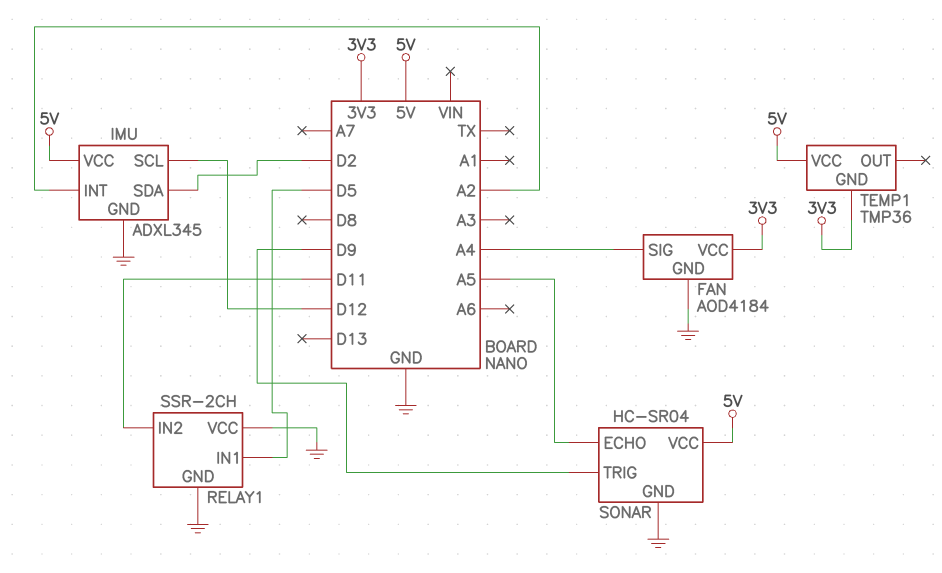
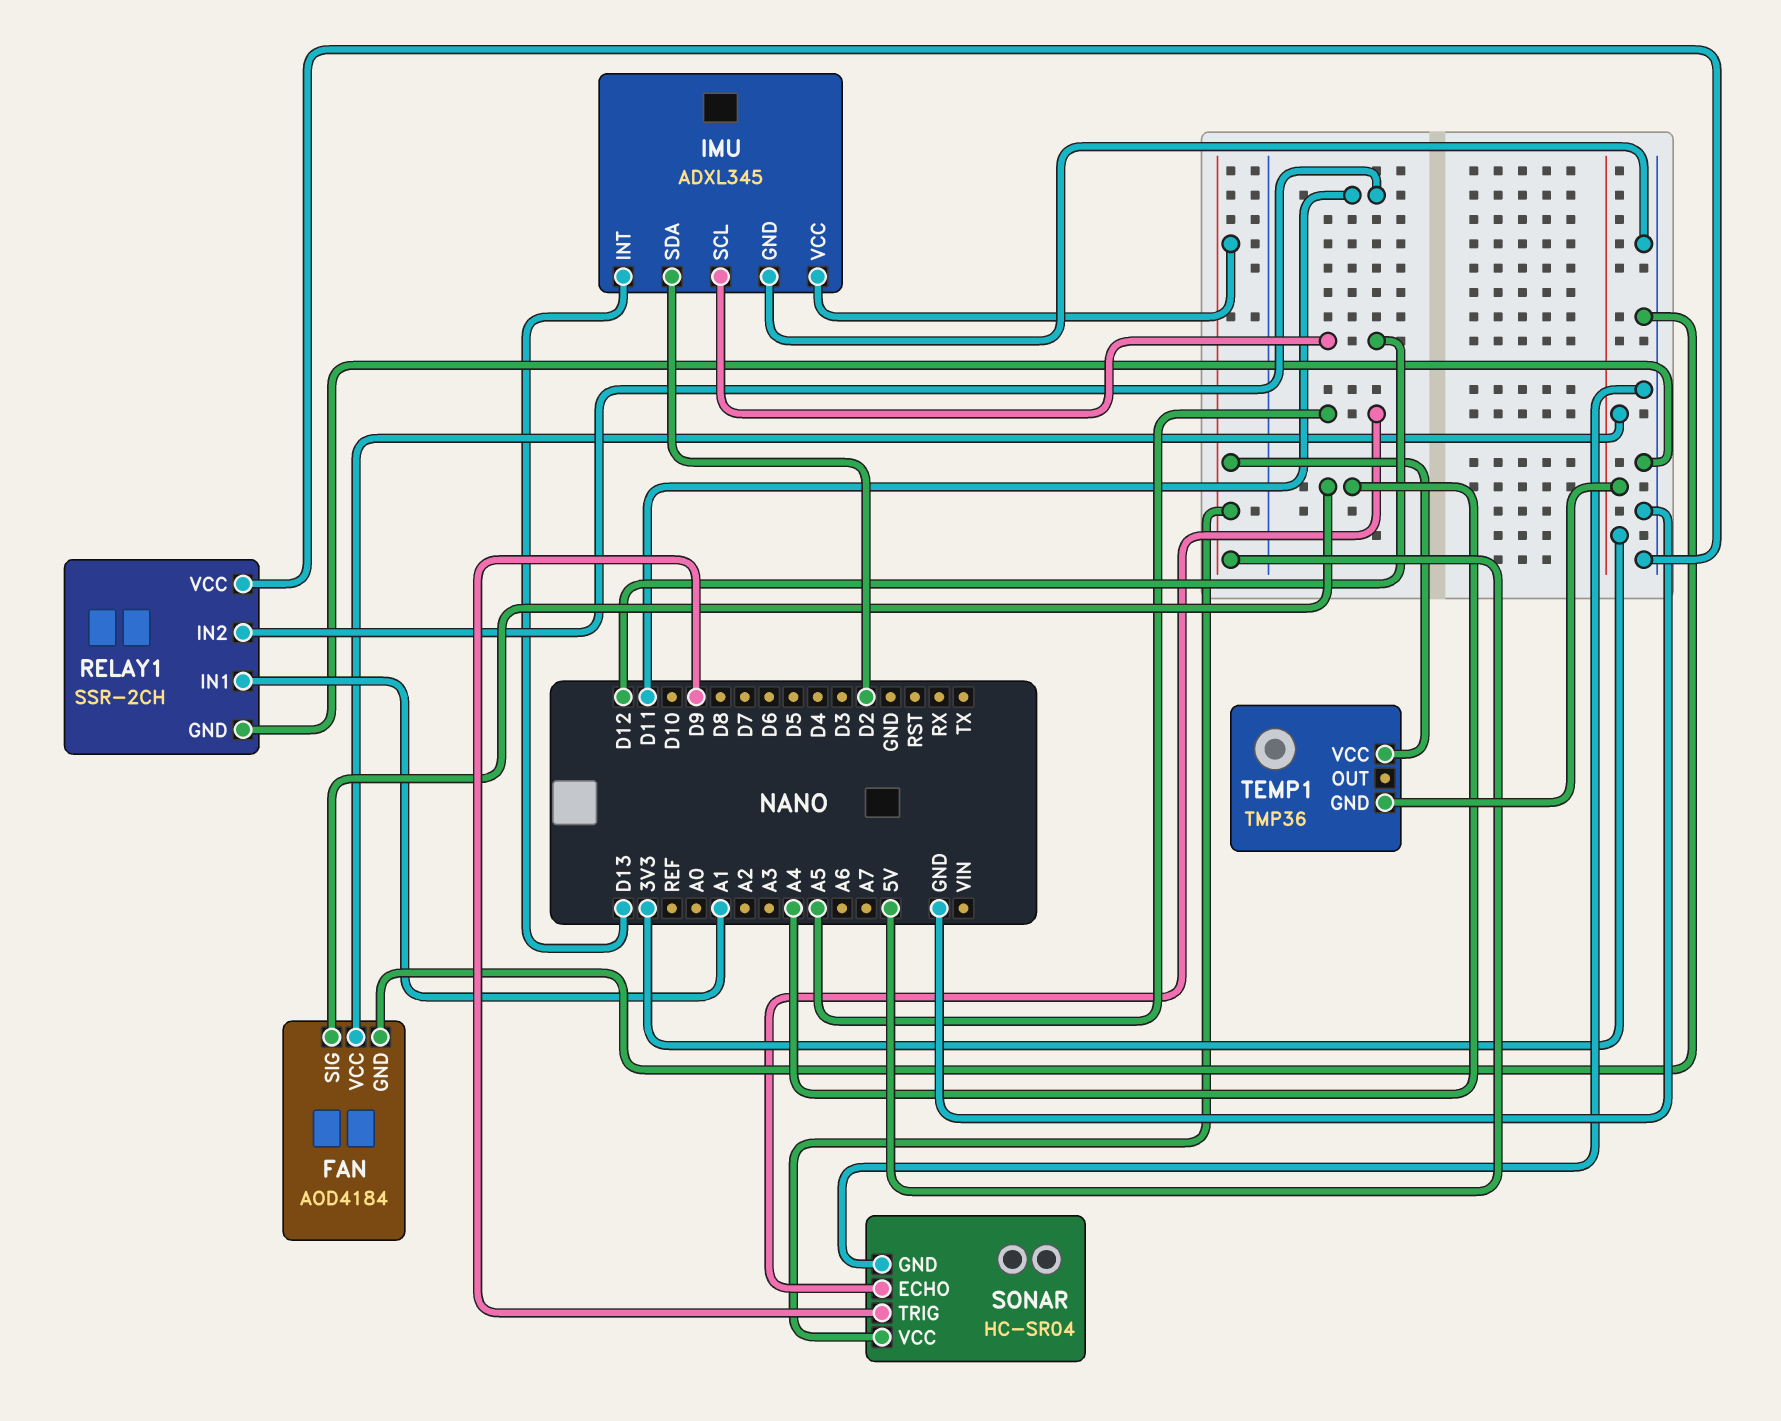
IMU pin INT: A2 -> D13
RELAY1 pin IN1: D5 -> A1

